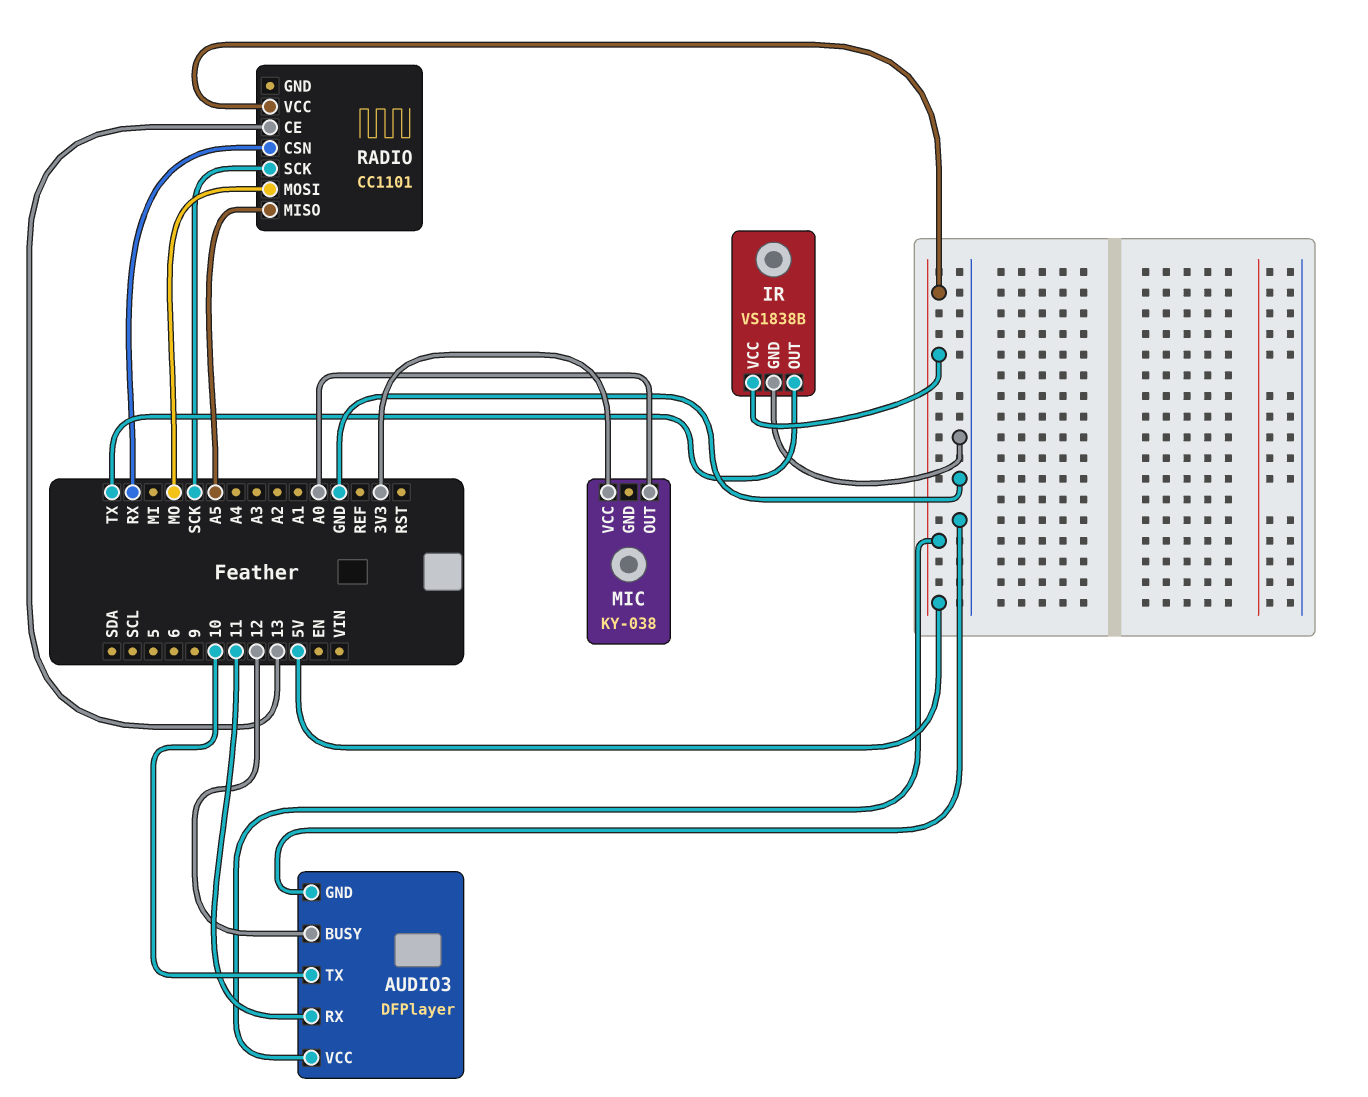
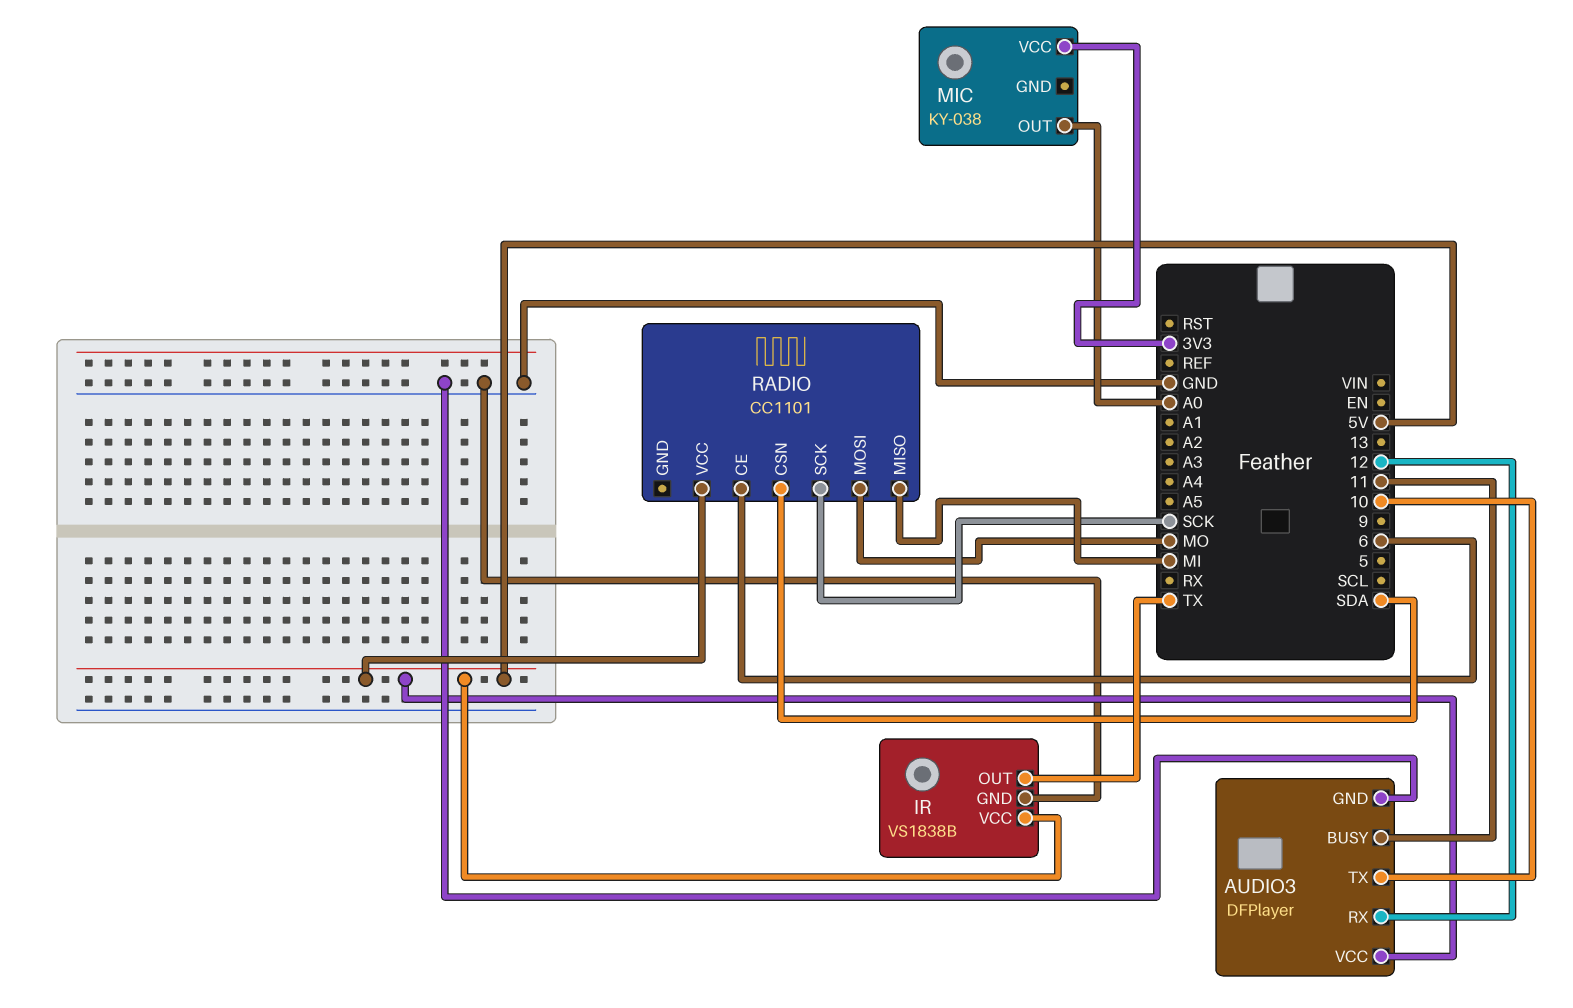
AUDIO3 pin BUSY: 12 -> 11
AUDIO3 pin RX: 11 -> 12
RADIO pin CE: 13 -> 6
RADIO pin CSN: RX -> SDA
RADIO pin MISO: A5 -> MI

